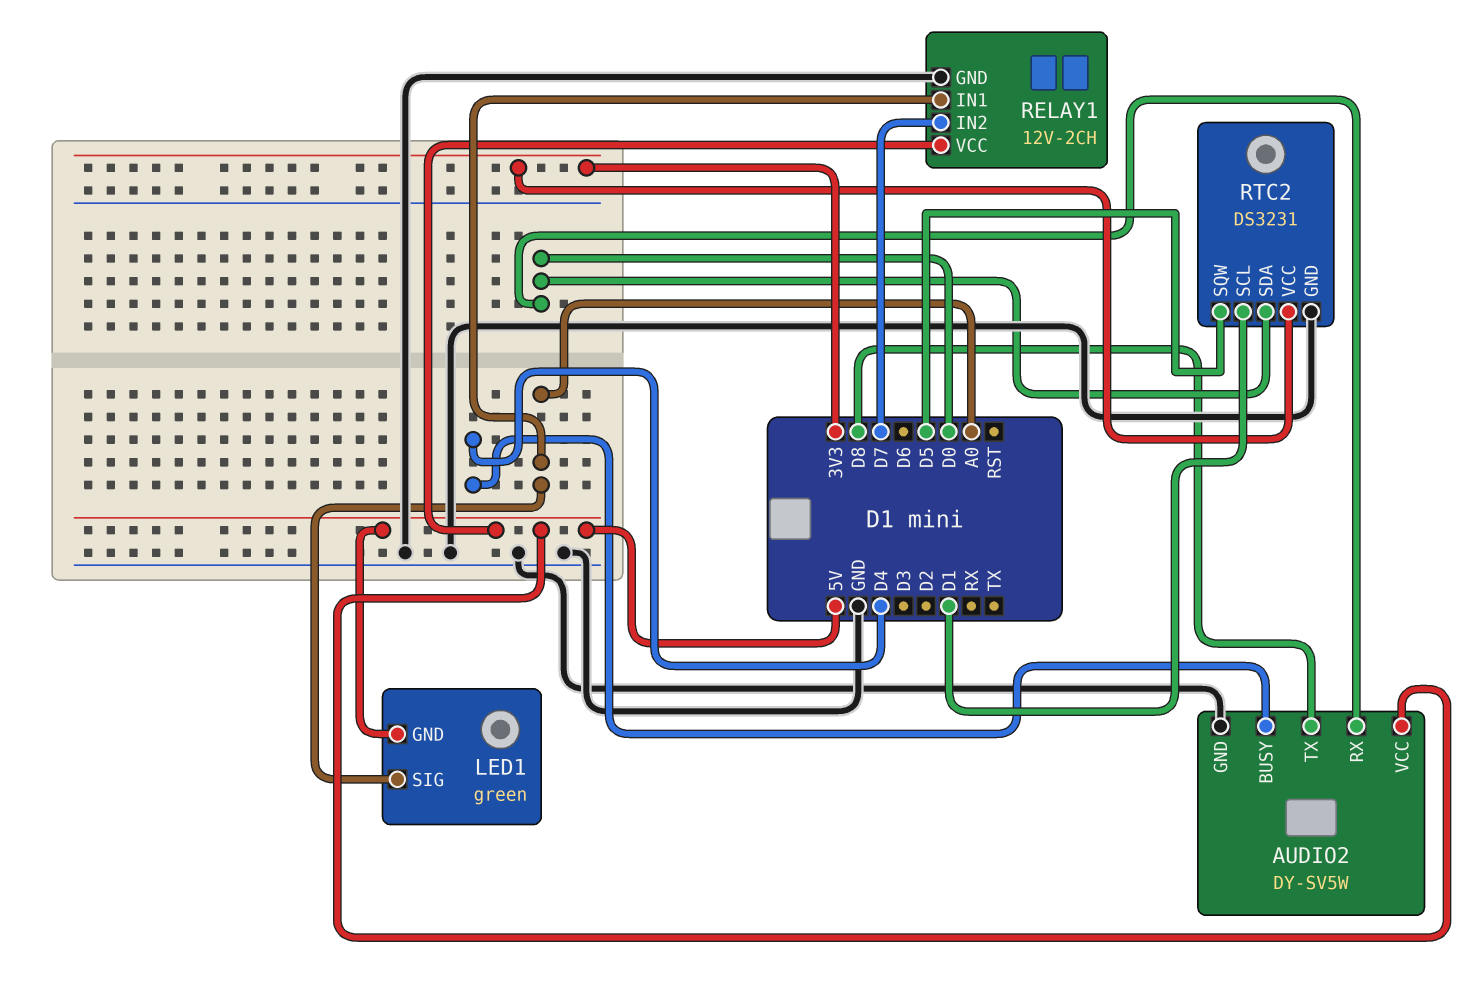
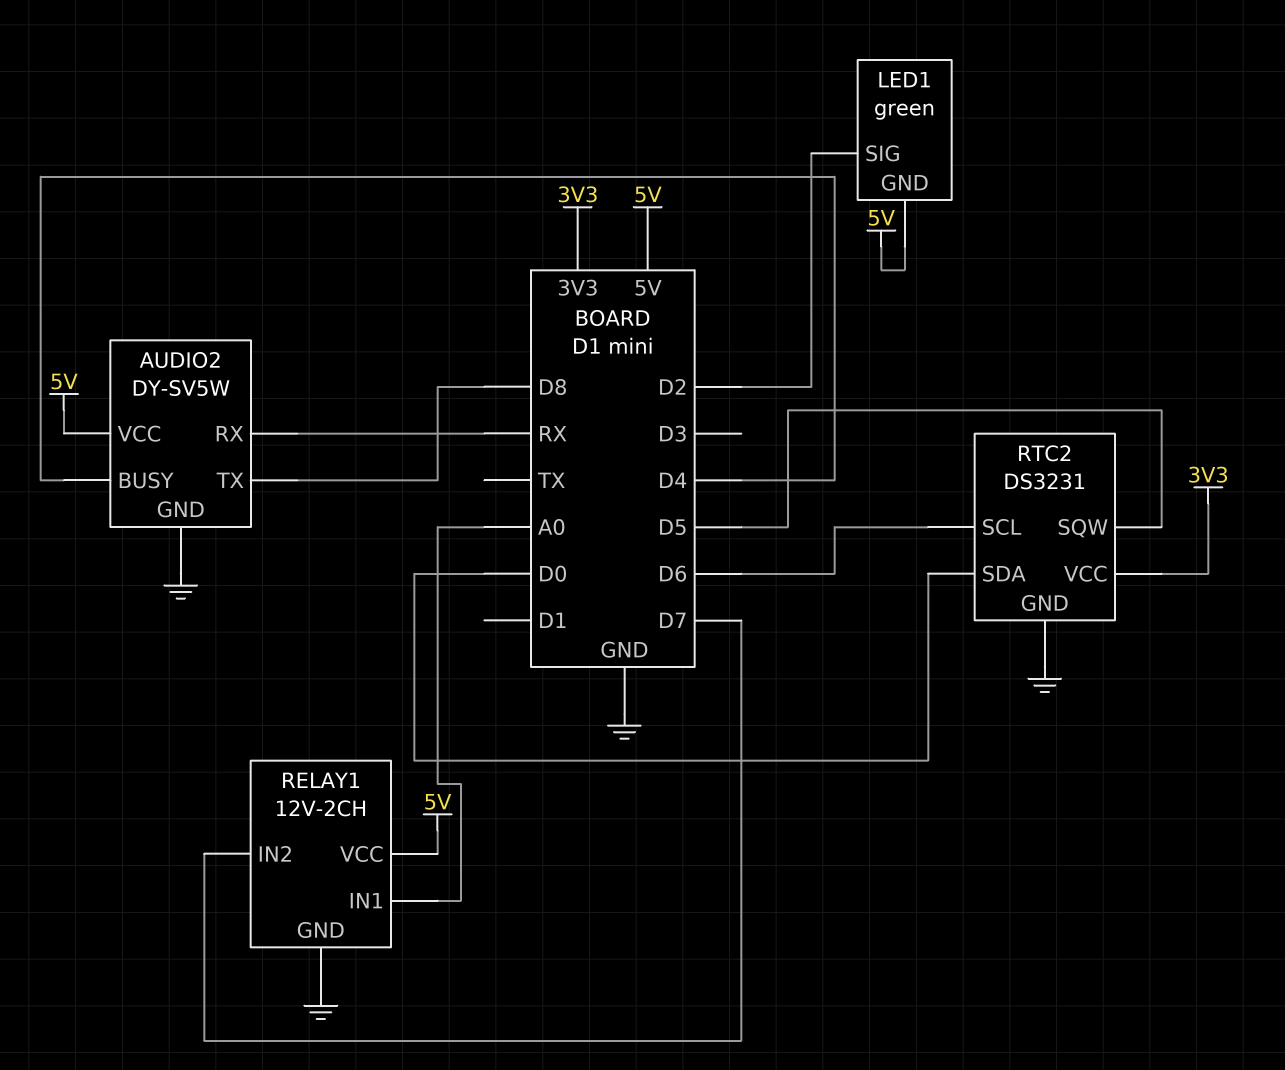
AUDIO2 pin RX: D0 -> RX
LED1 pin SIG: A0 -> D2
RTC2 pin SCL: D1 -> D6

